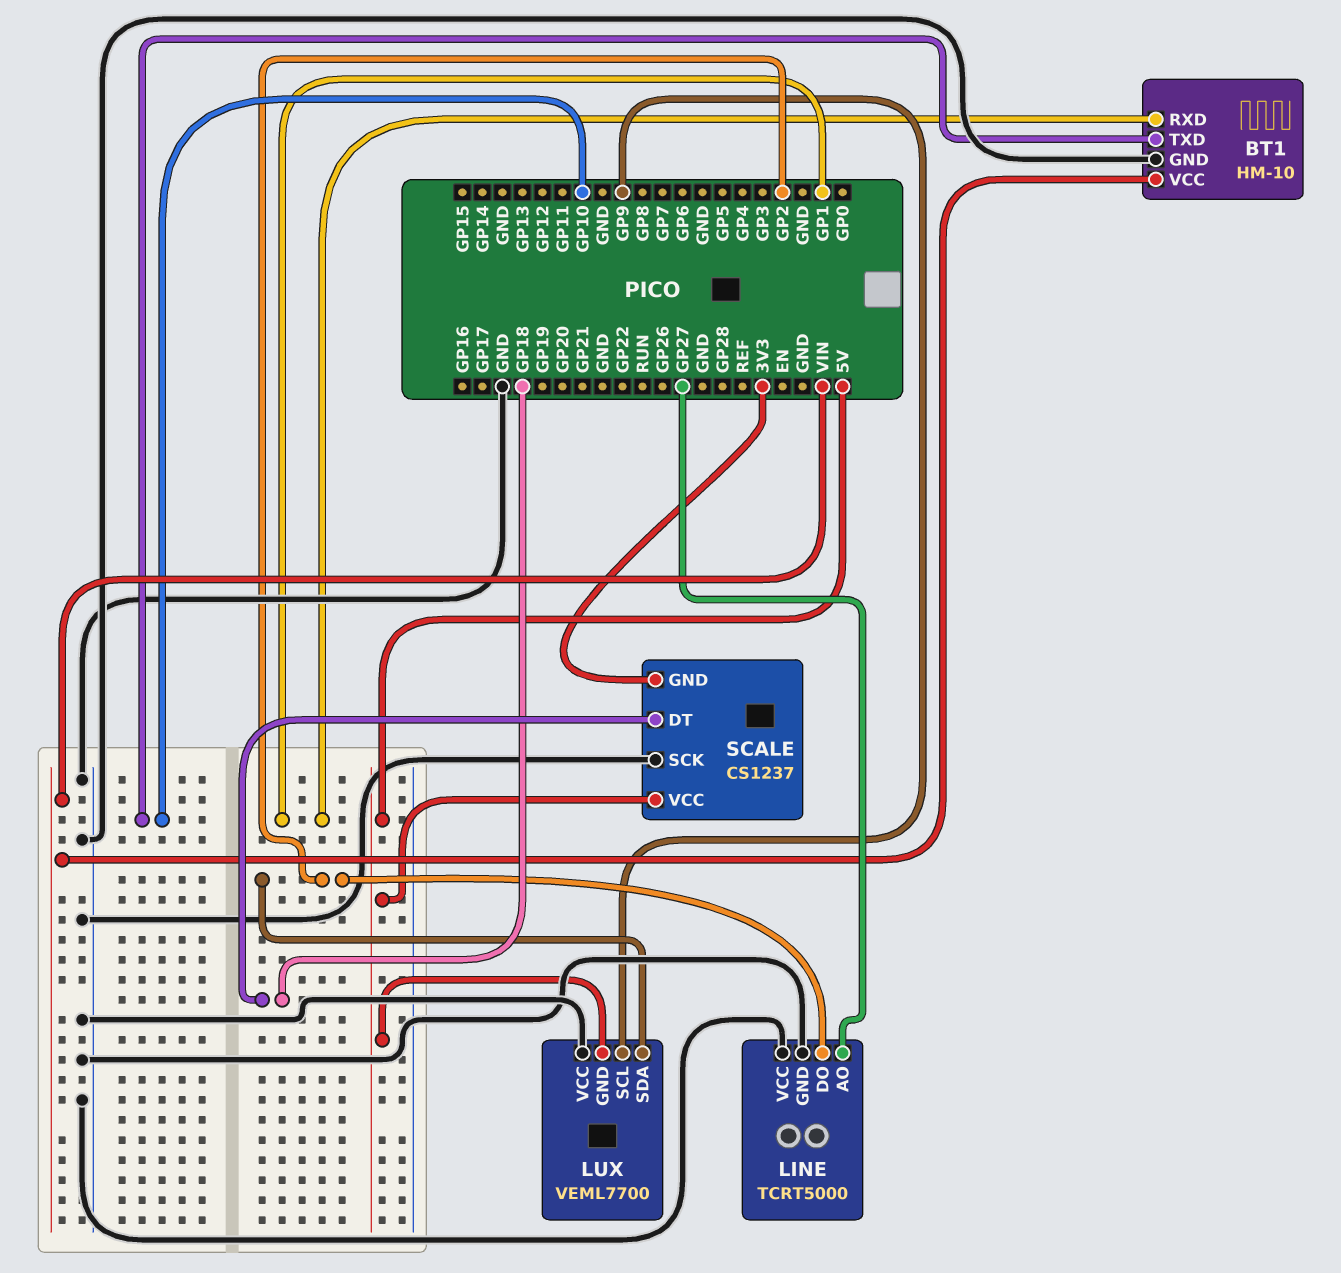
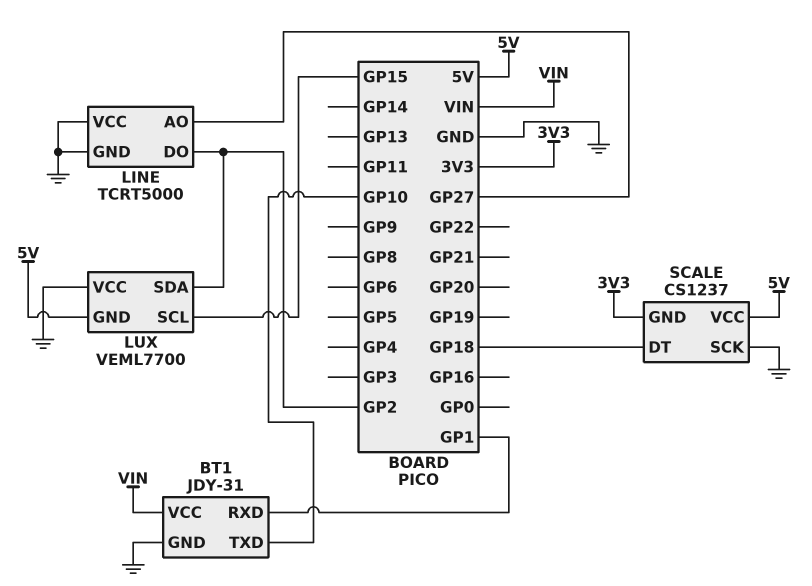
BT1: HM-10 -> JDY-31
LUX pin SCL: GP9 -> GP15

